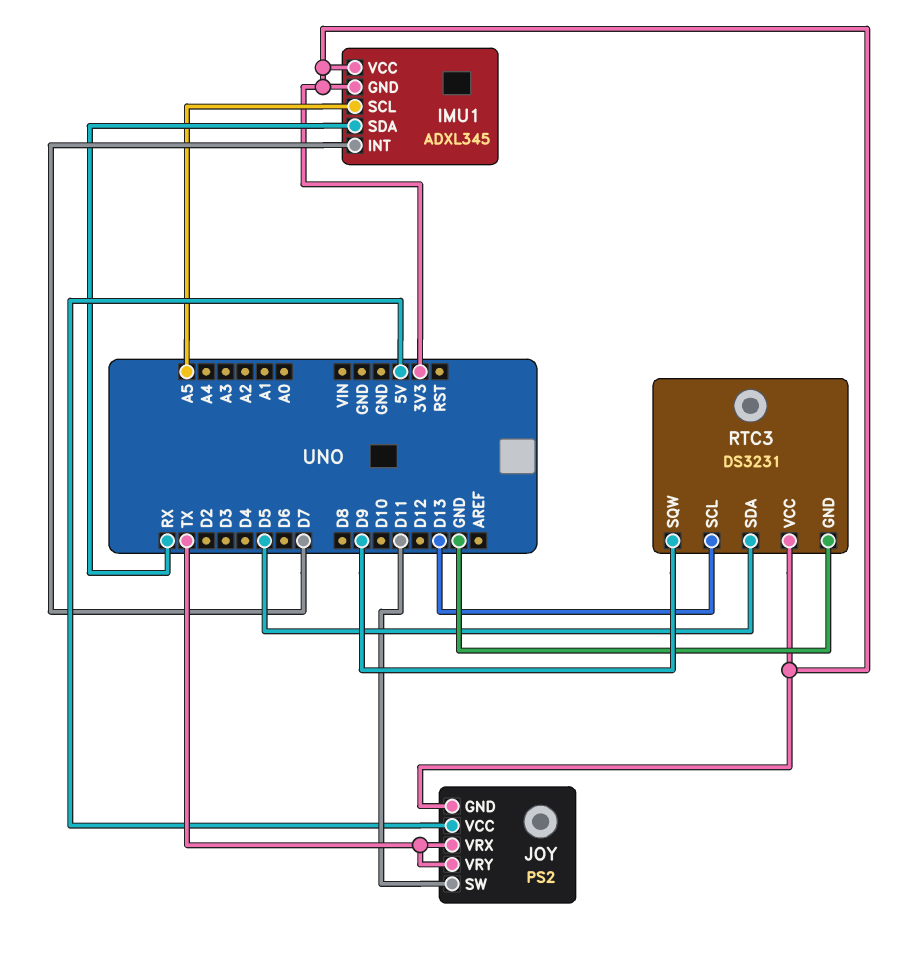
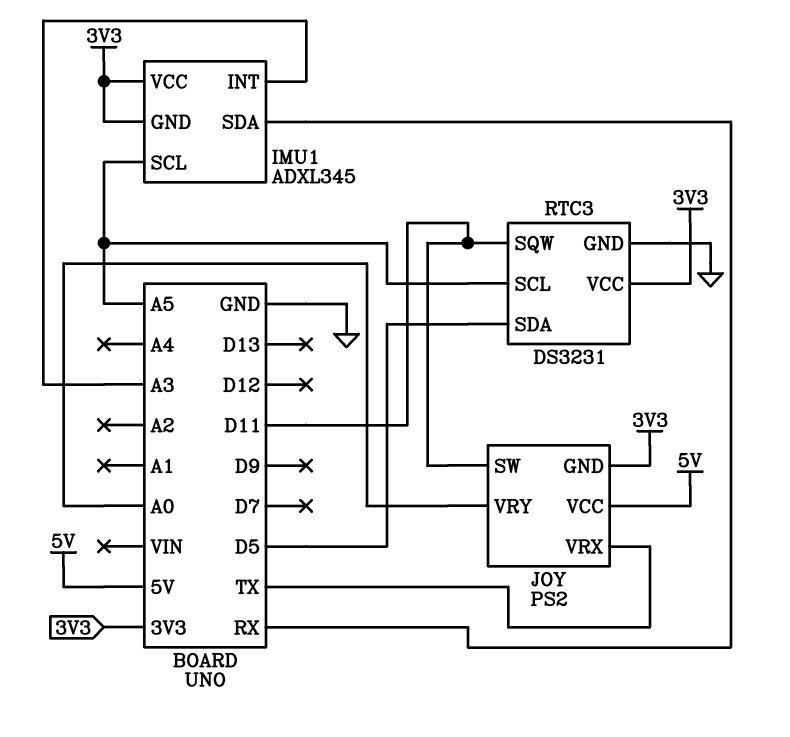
IMU1 pin INT: D7 -> A3
JOY pin VRY: TX -> A0
RTC3 pin SCL: D13 -> A5
RTC3 pin SQW: D9 -> D11

